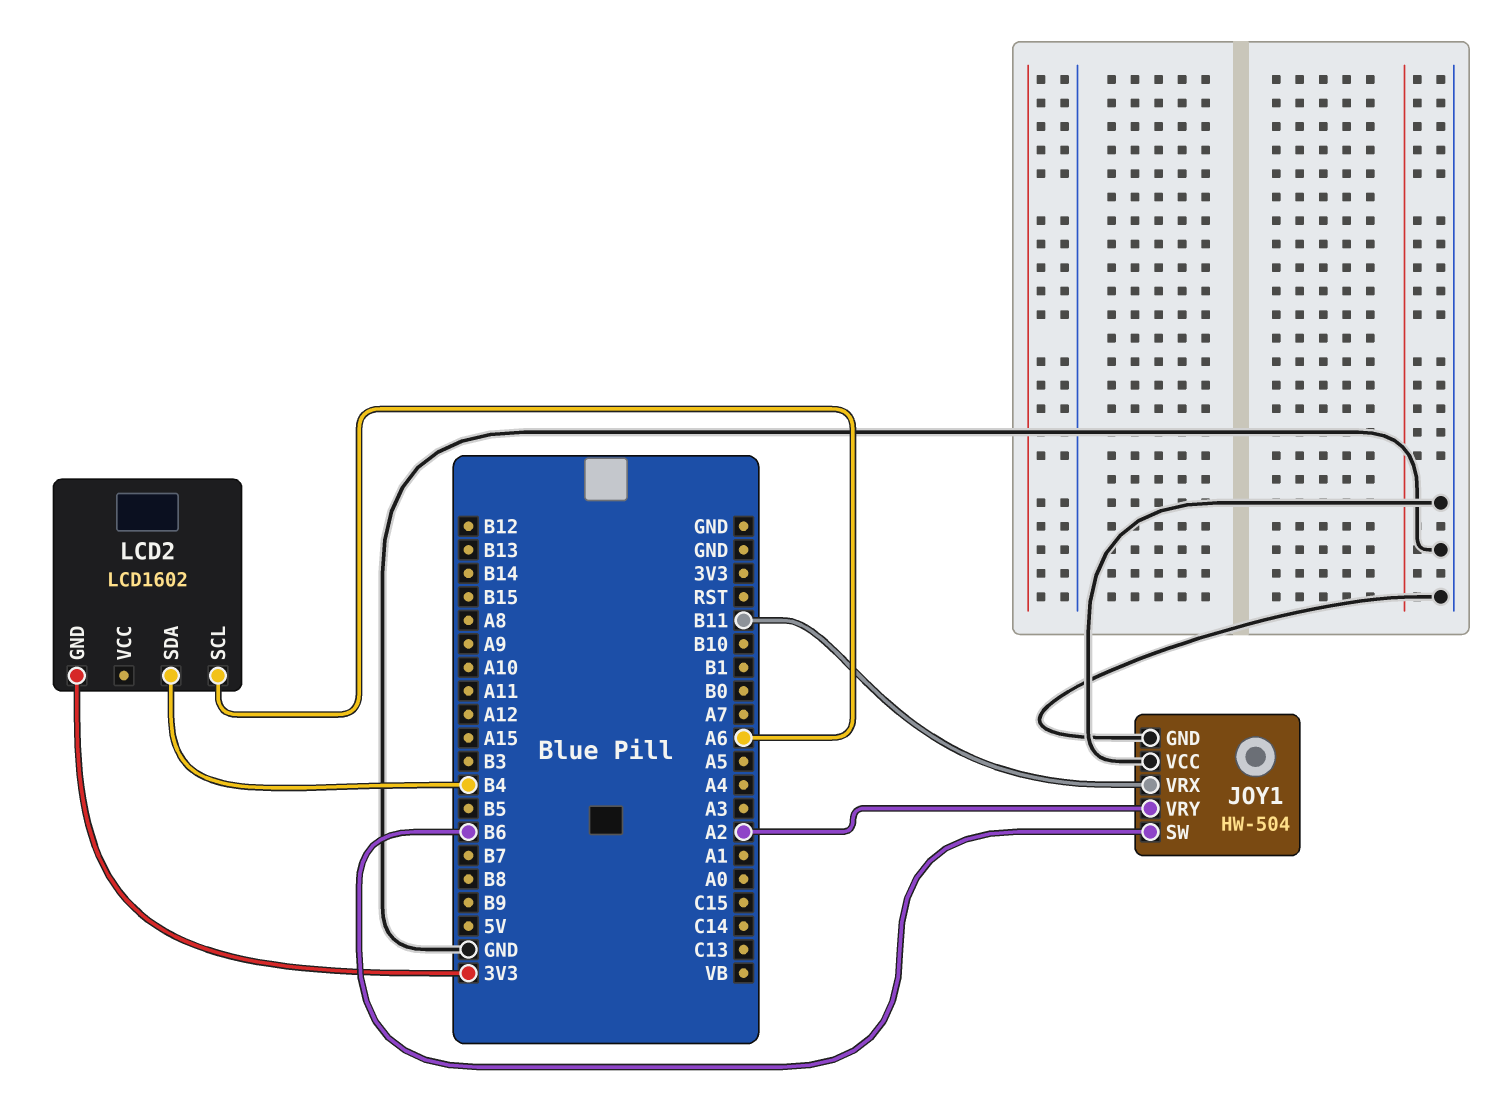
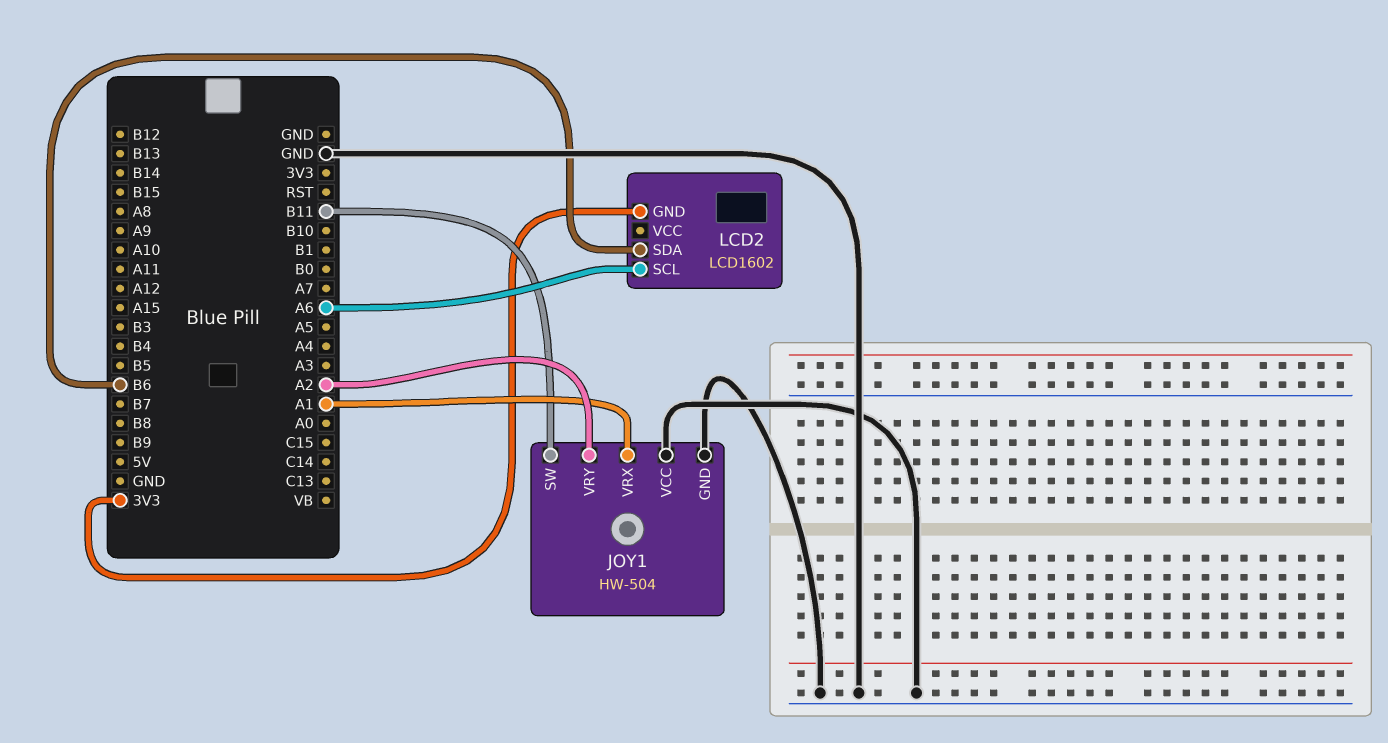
JOY1 pin SW: B6 -> B11
JOY1 pin VRX: B11 -> A1
LCD2 pin SDA: B4 -> B6

